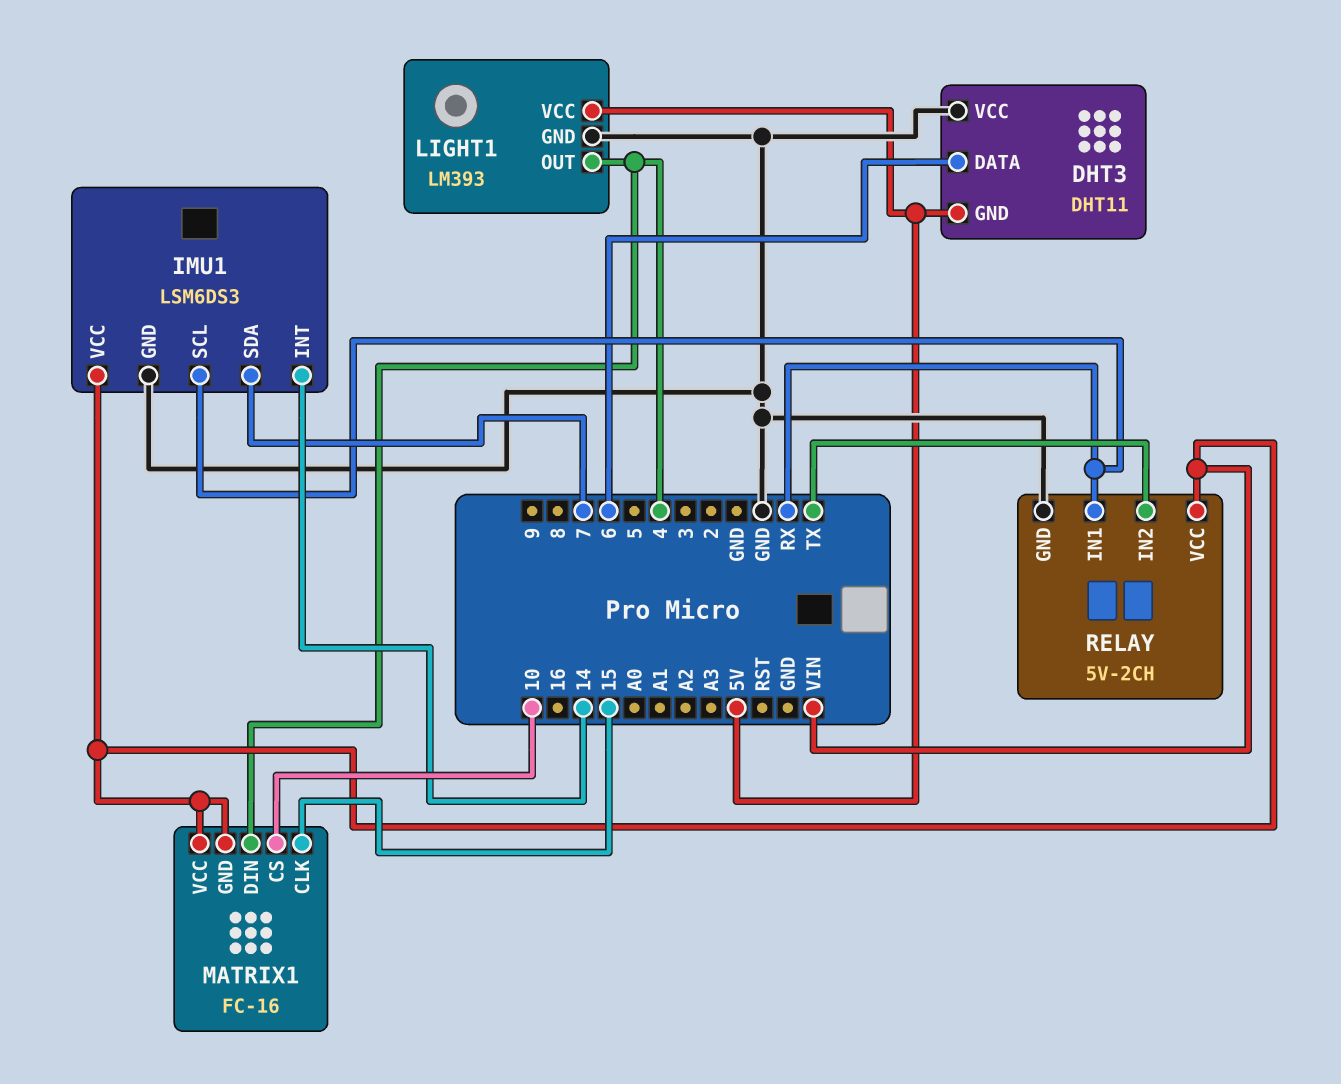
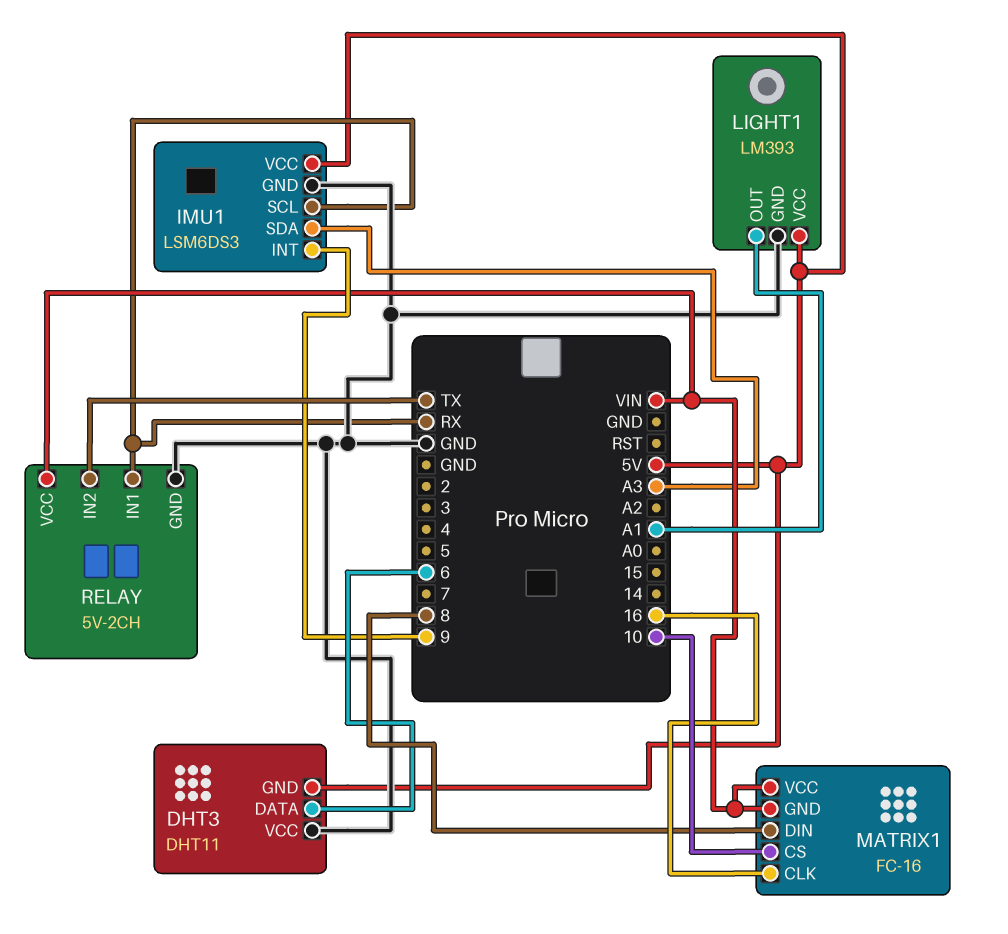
IMU1 pin INT: 14 -> 9
IMU1 pin SDA: 7 -> A3
IMU1 pin VCC: VIN -> 5V
LIGHT1 pin OUT: 4 -> A1
MATRIX1 pin CLK: 15 -> 16
MATRIX1 pin DIN: 4 -> 8

